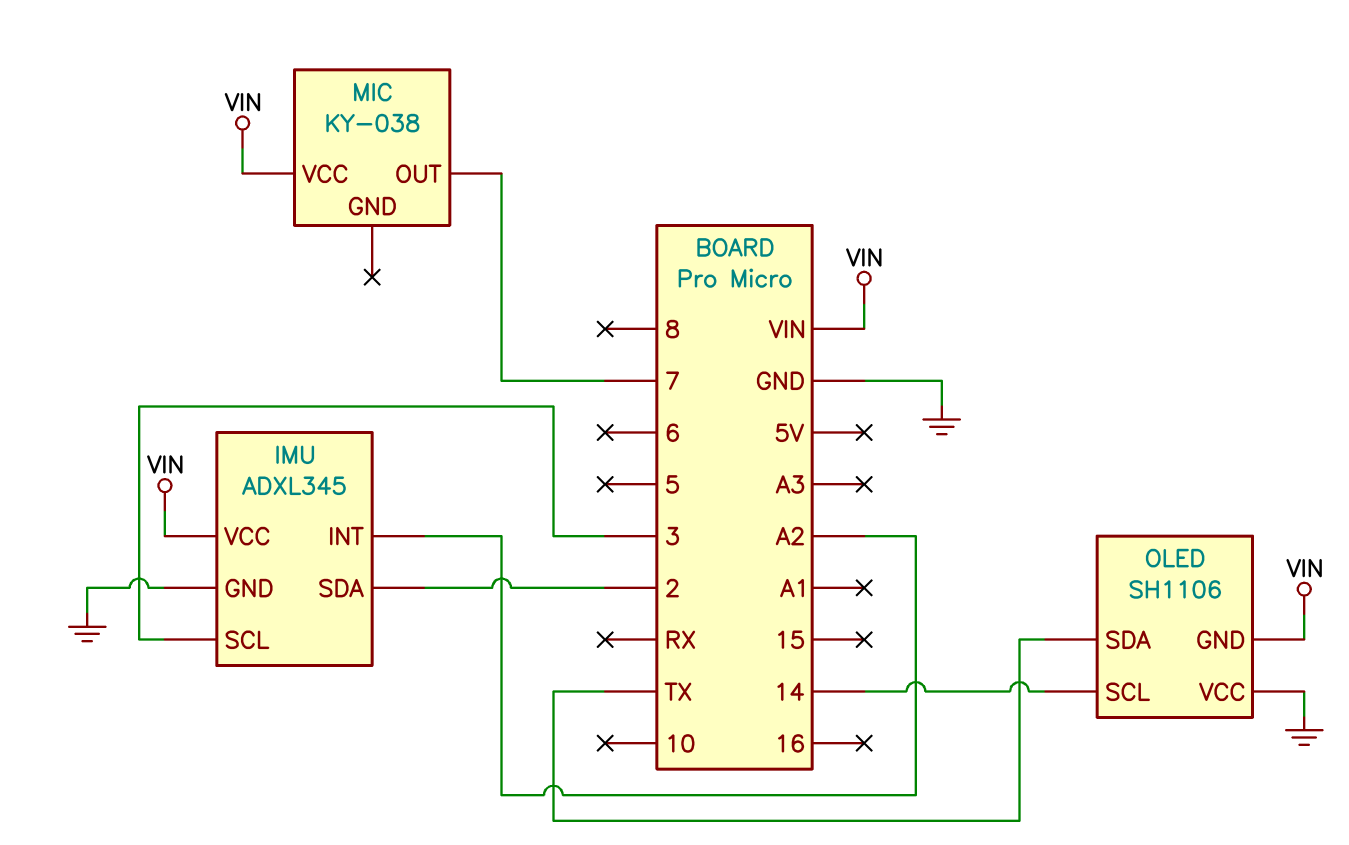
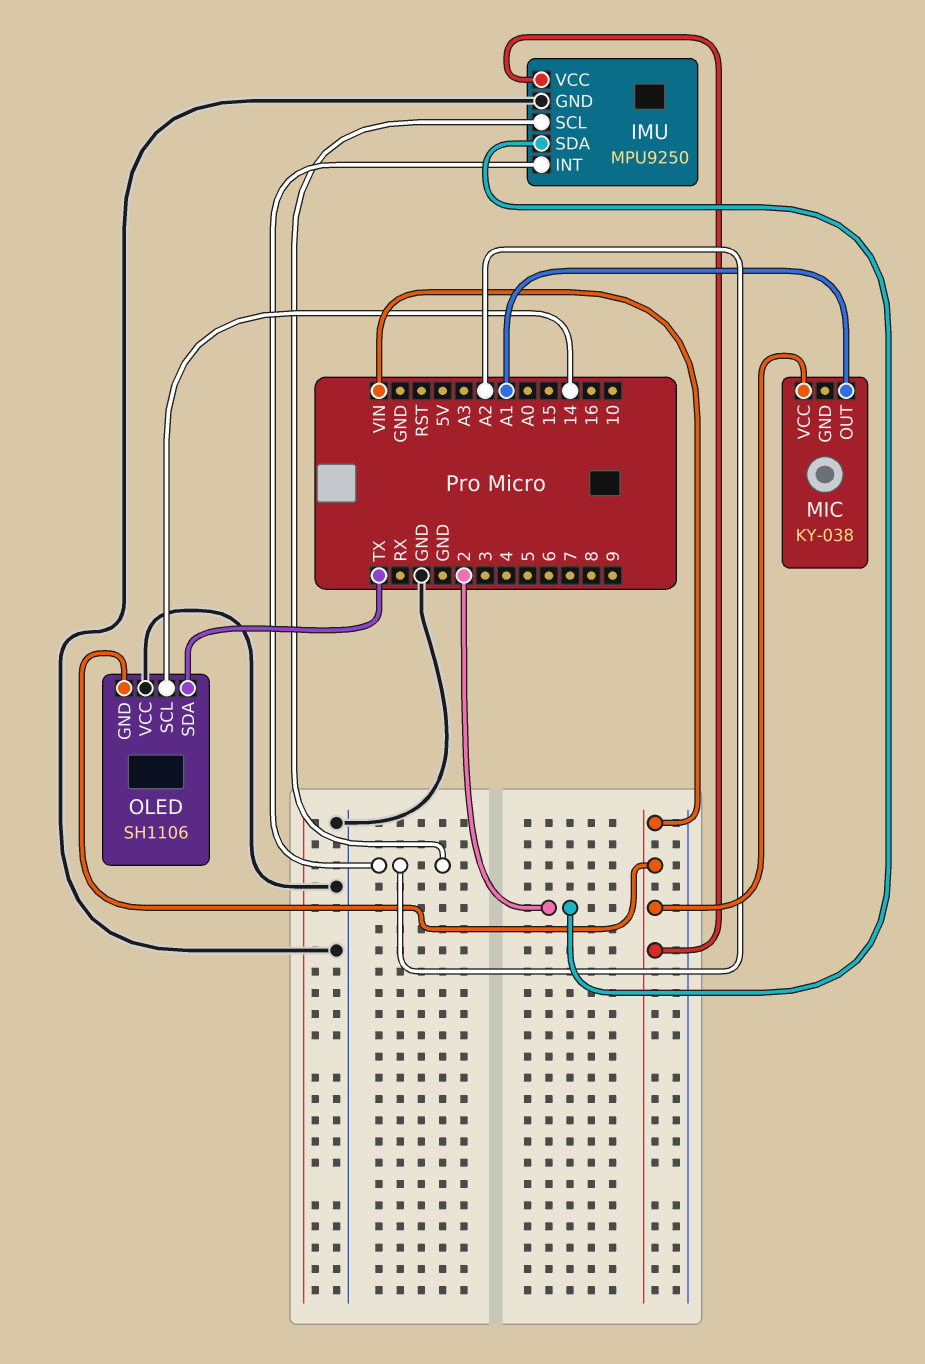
IMU: ADXL345 -> MPU9250
IMU pin SCL: 3 -> A2
MIC pin OUT: 7 -> A1

